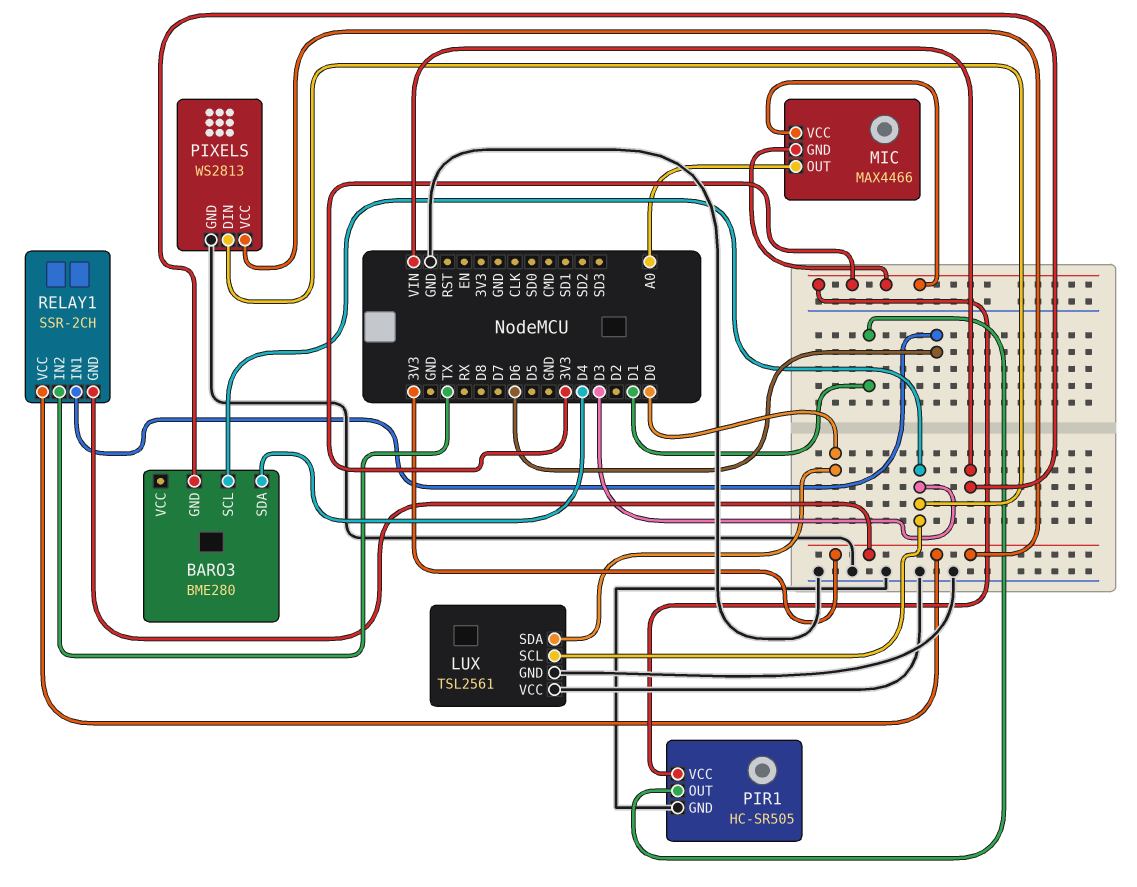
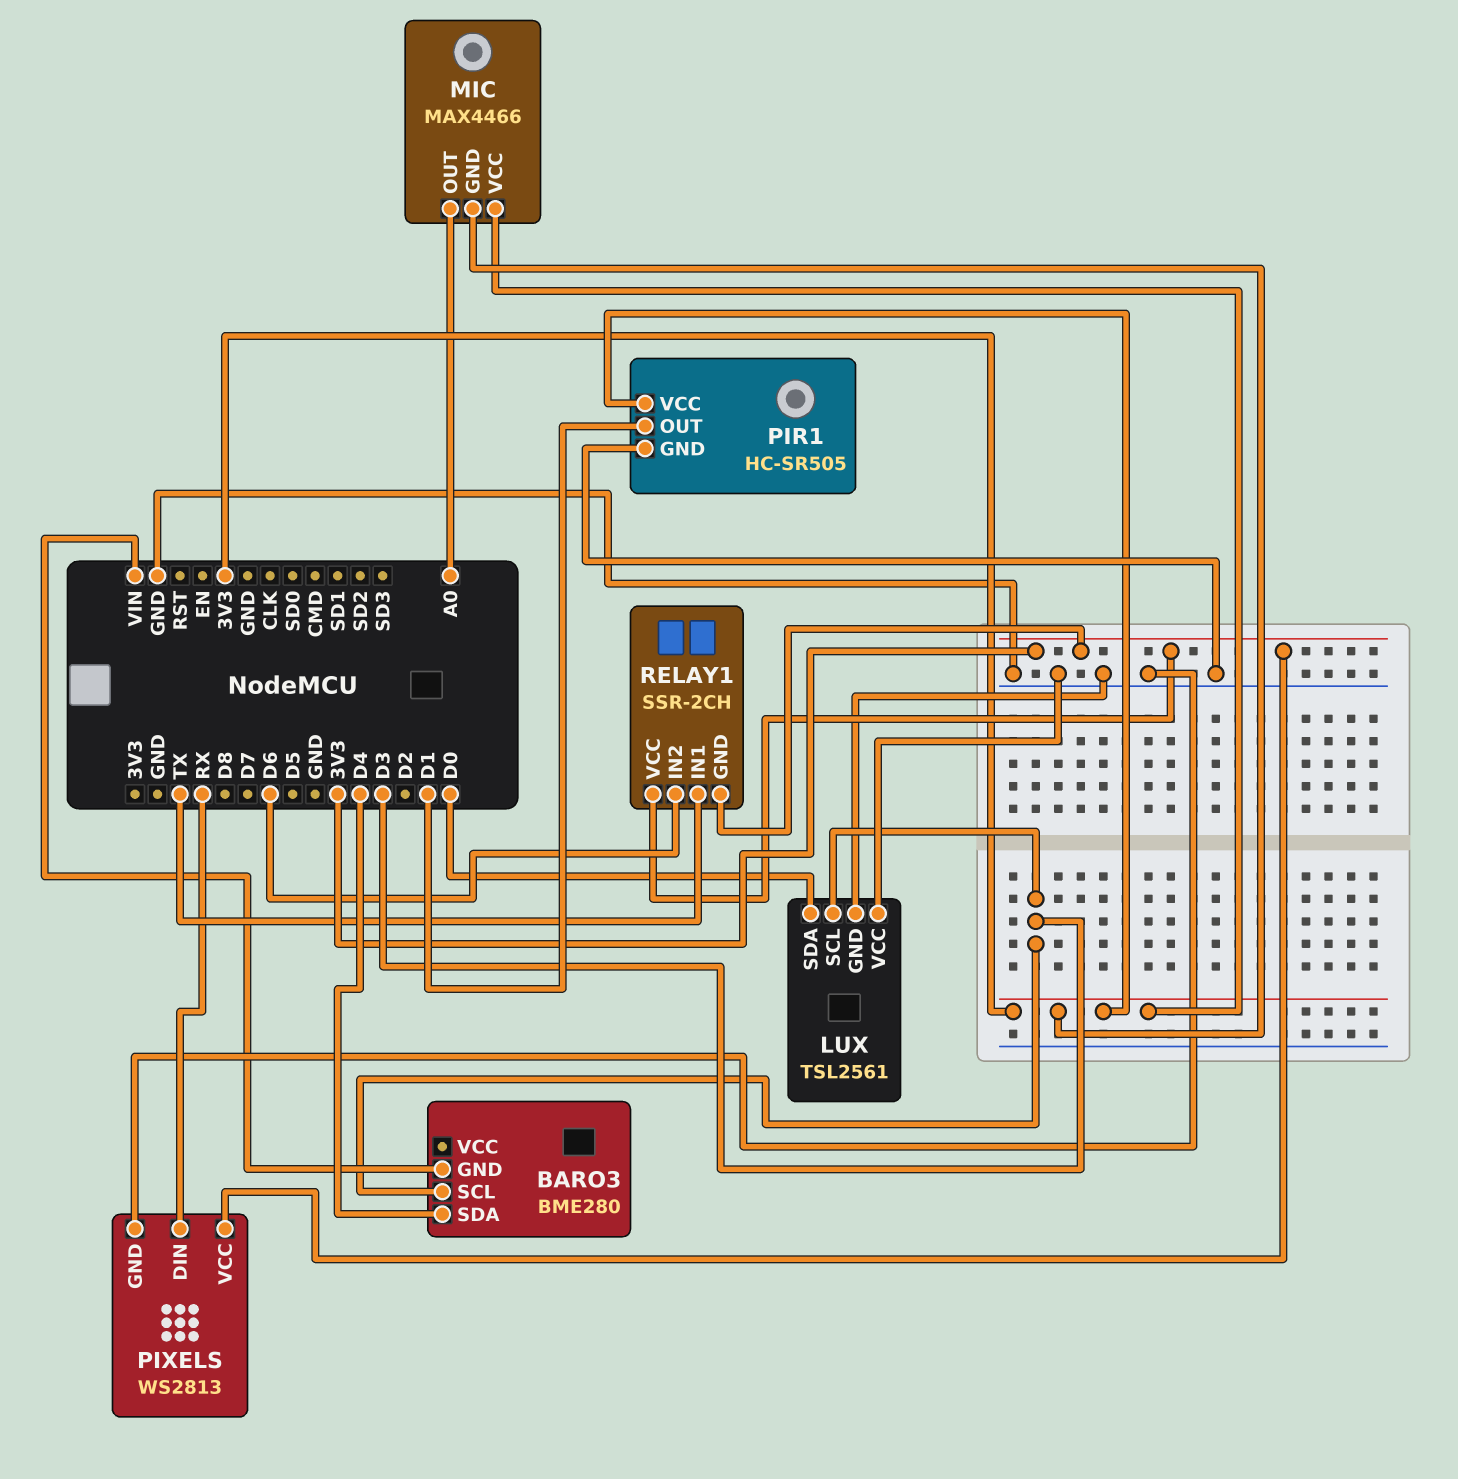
PIXELS pin DIN: D3 -> RX
RELAY1 pin IN1: D6 -> TX
RELAY1 pin IN2: TX -> D6

